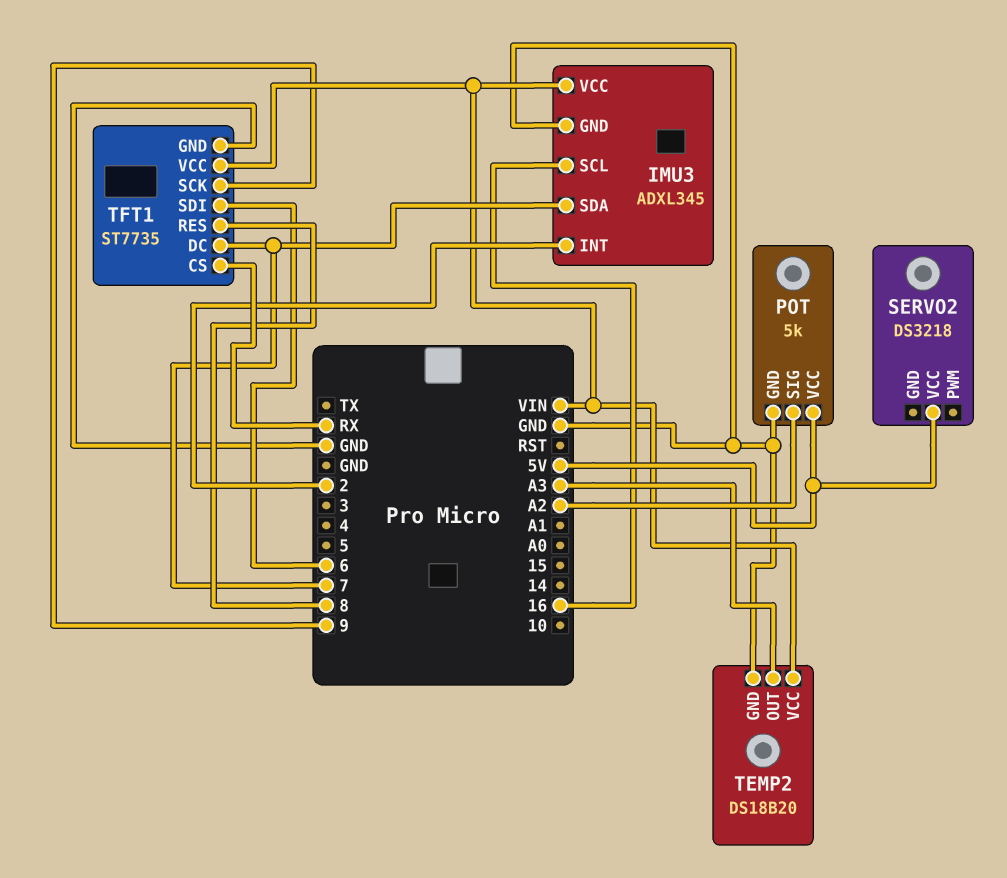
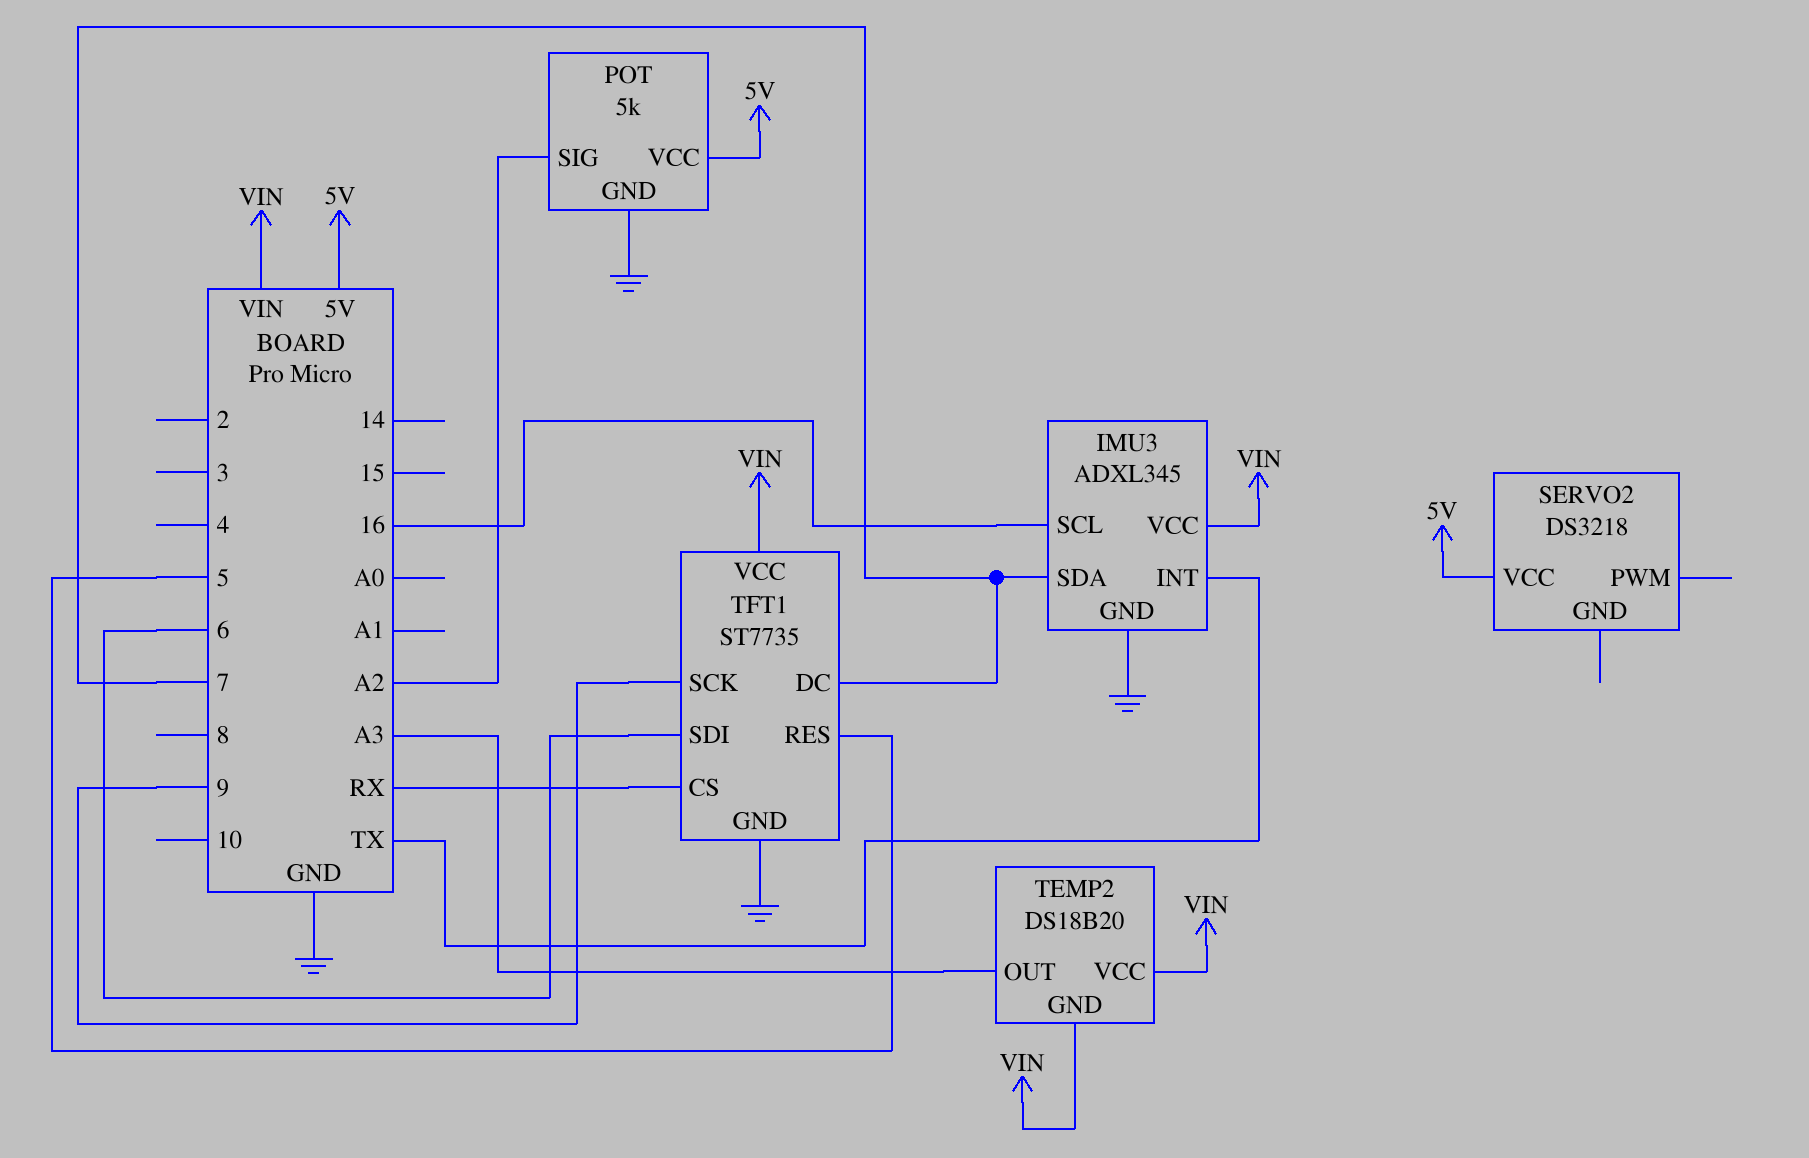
IMU3 pin INT: 2 -> TX
TEMP2 pin GND: GND -> VIN
TFT1 pin RES: 8 -> 5

